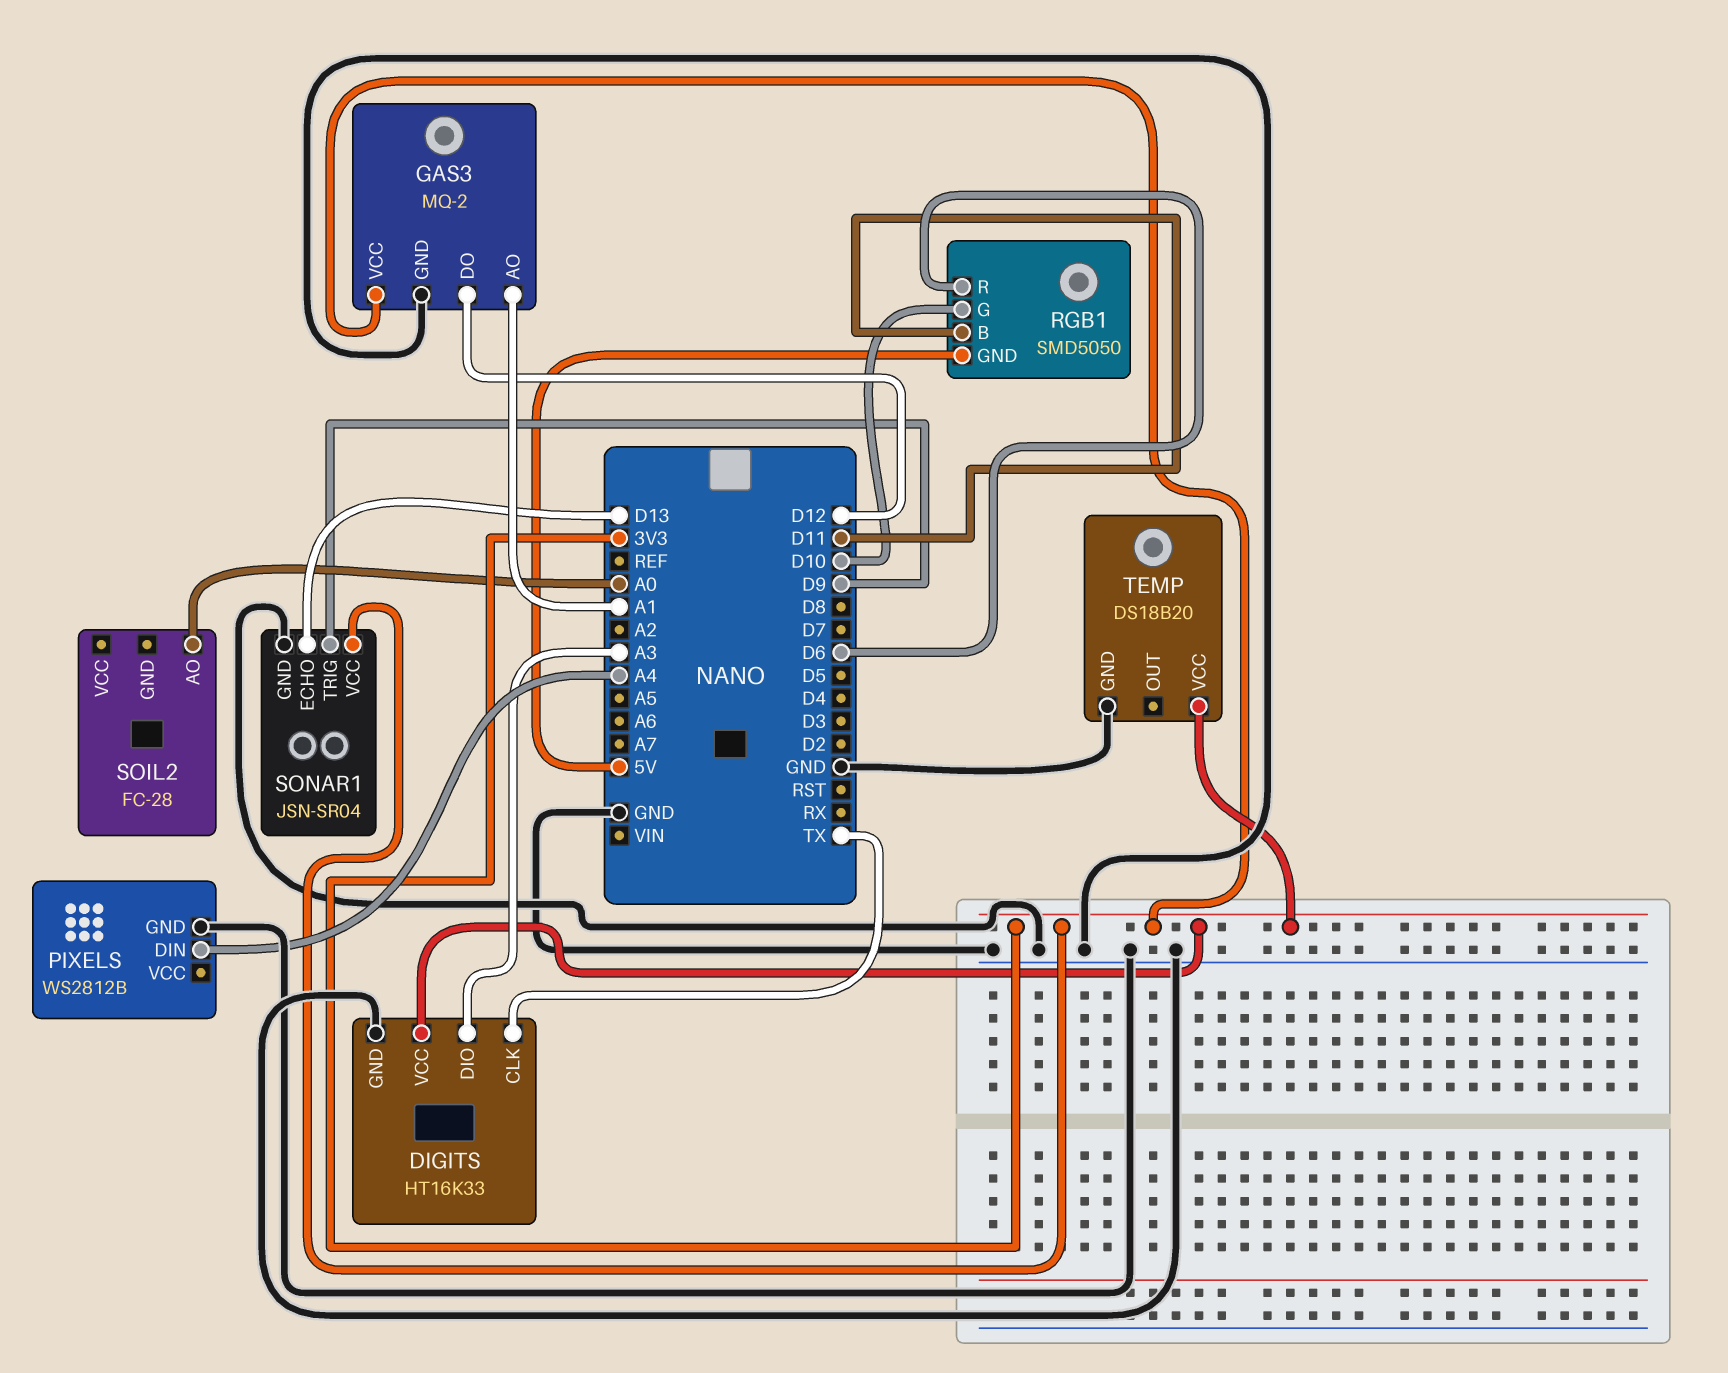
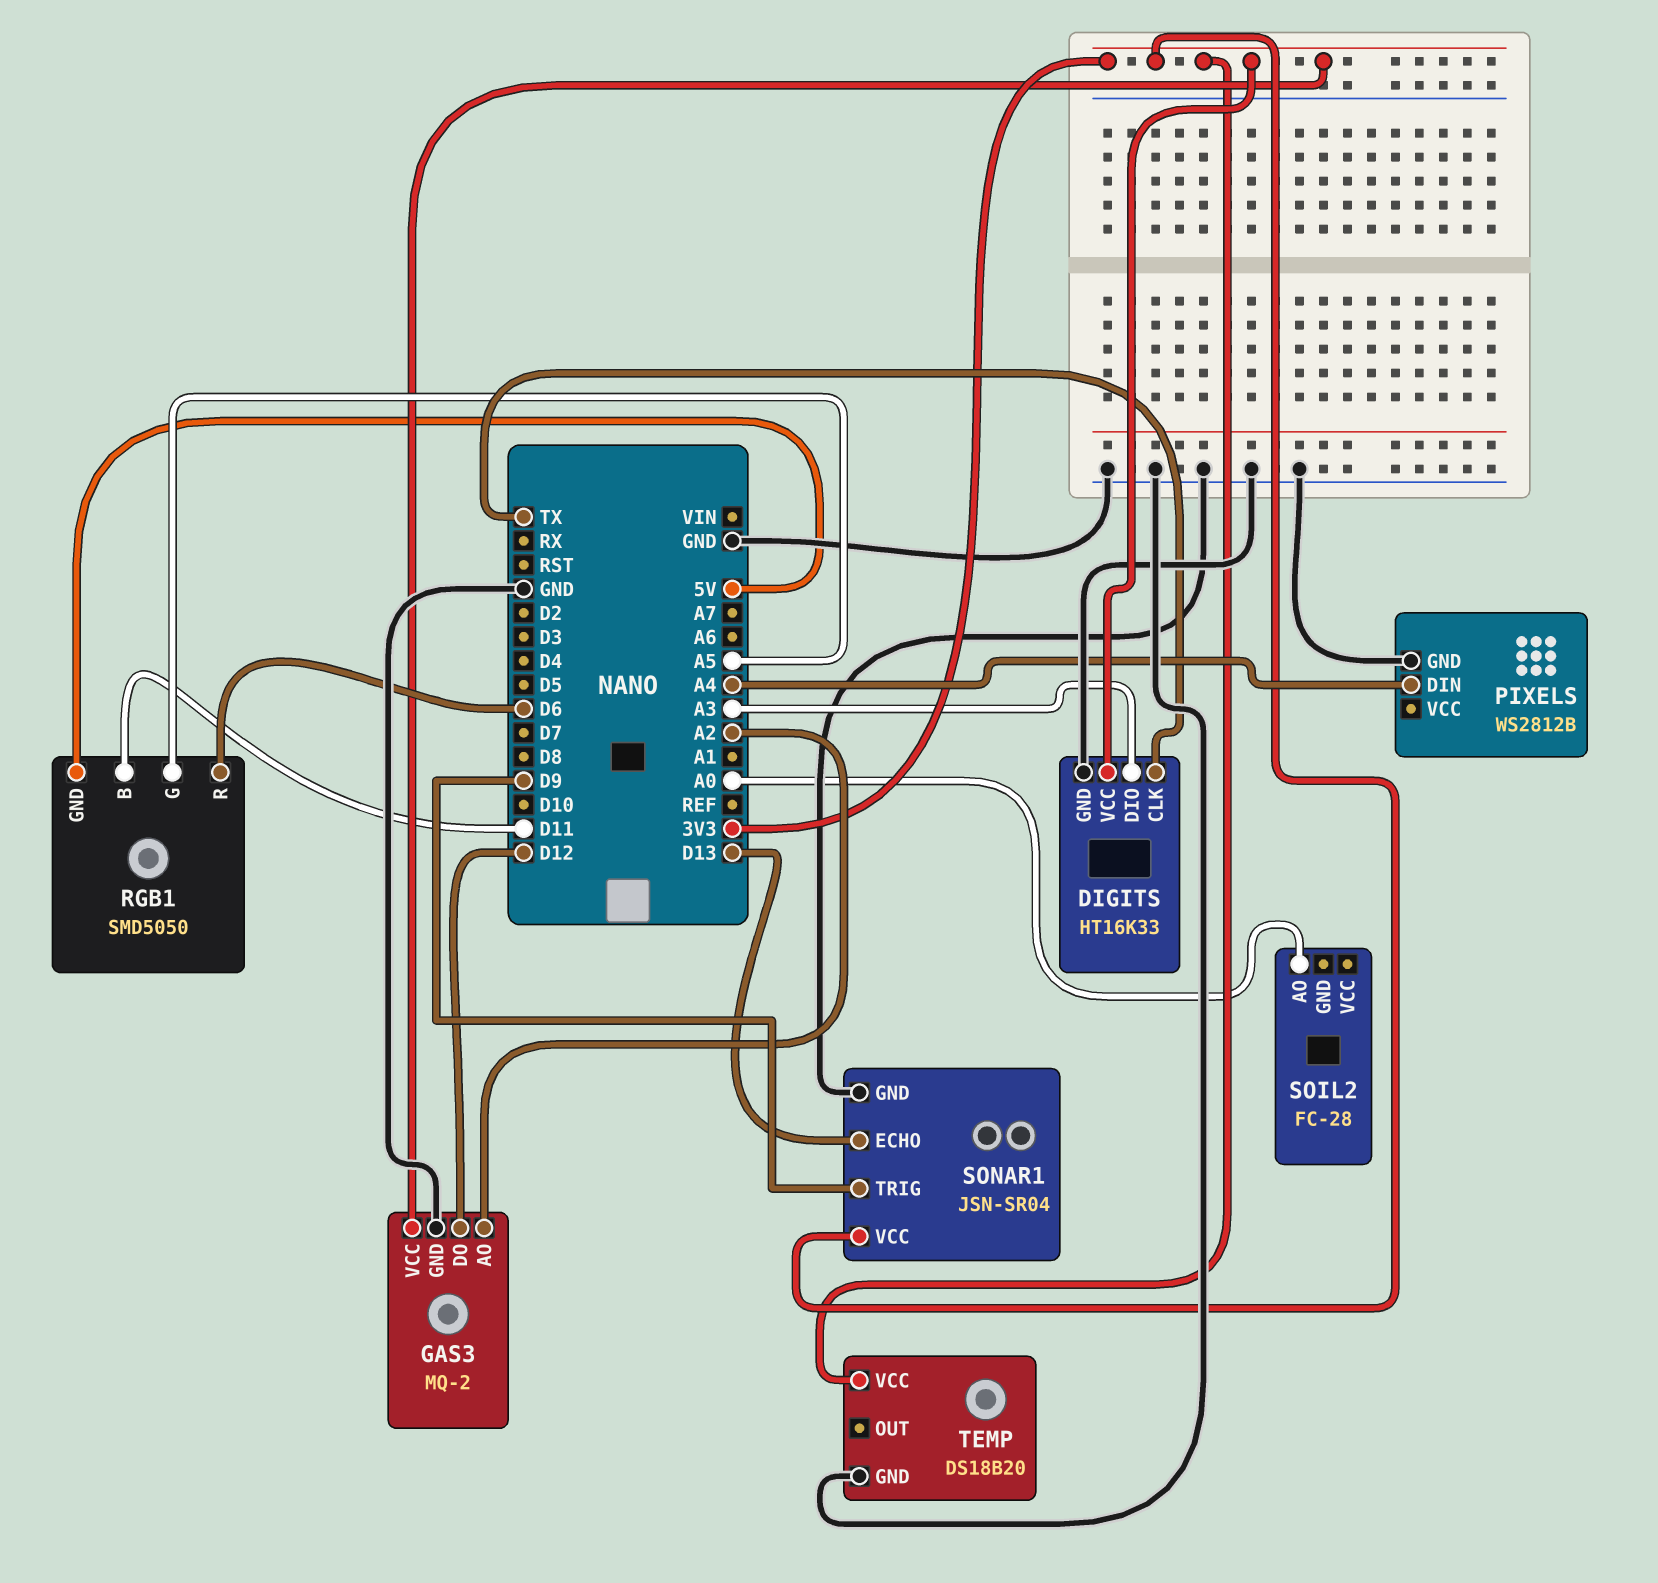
GAS3 pin AO: A1 -> A2
RGB1 pin G: D10 -> A5

